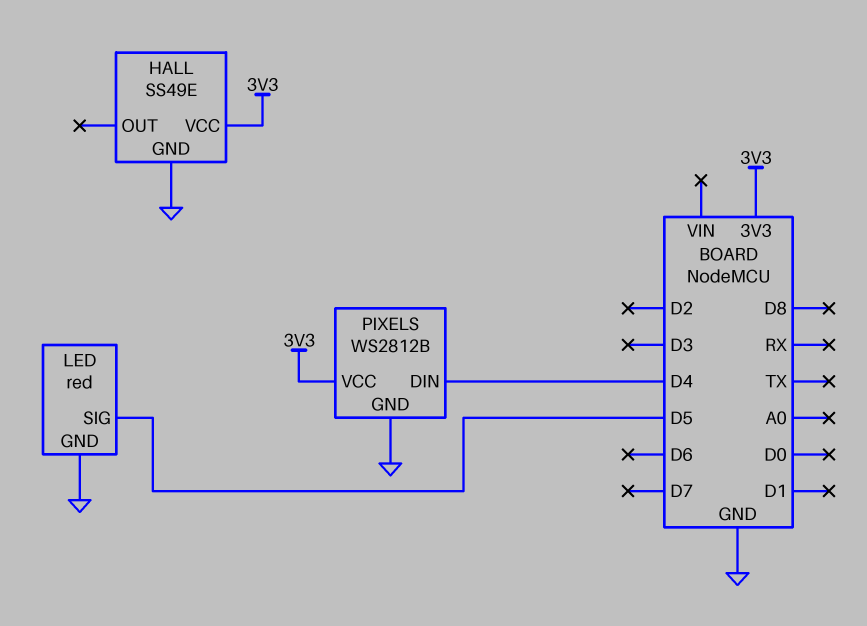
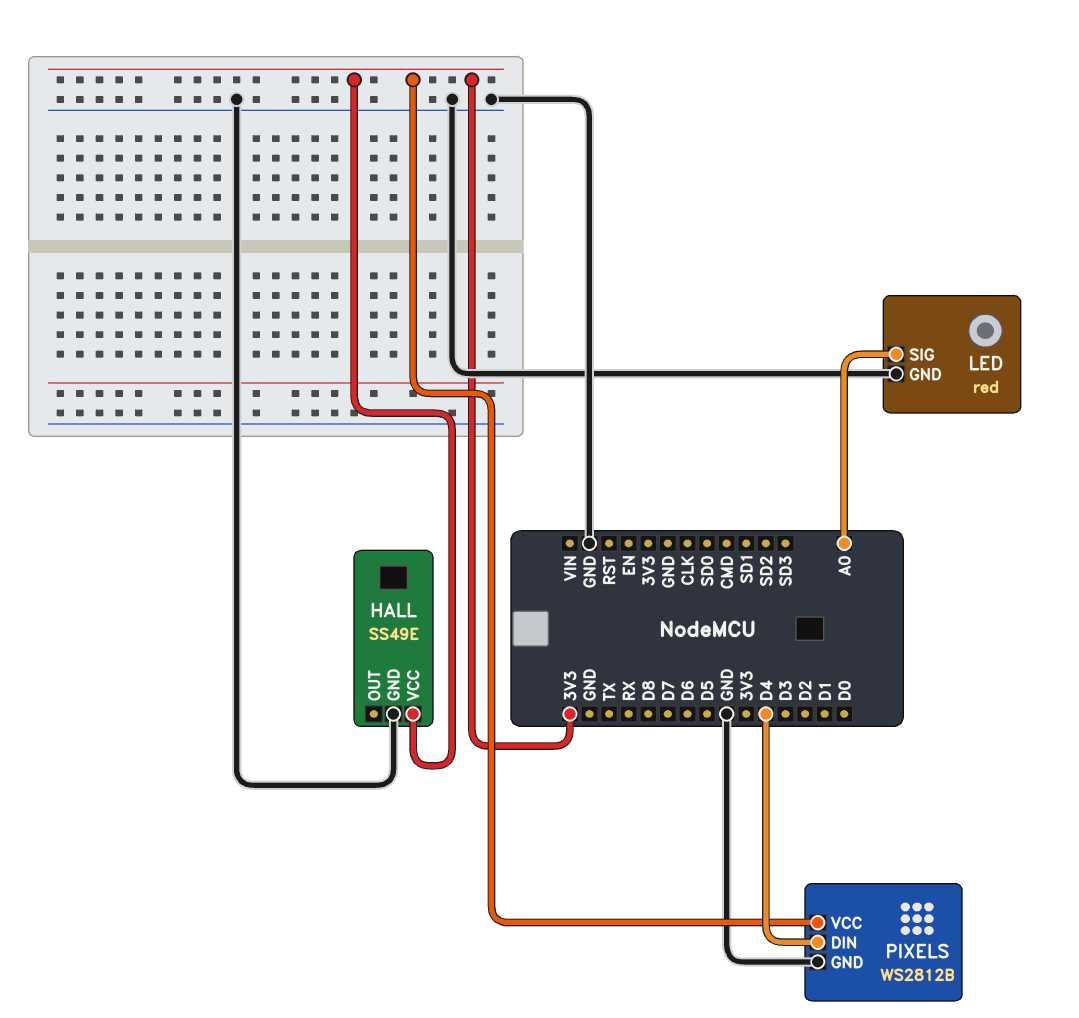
LED pin SIG: D5 -> A0

